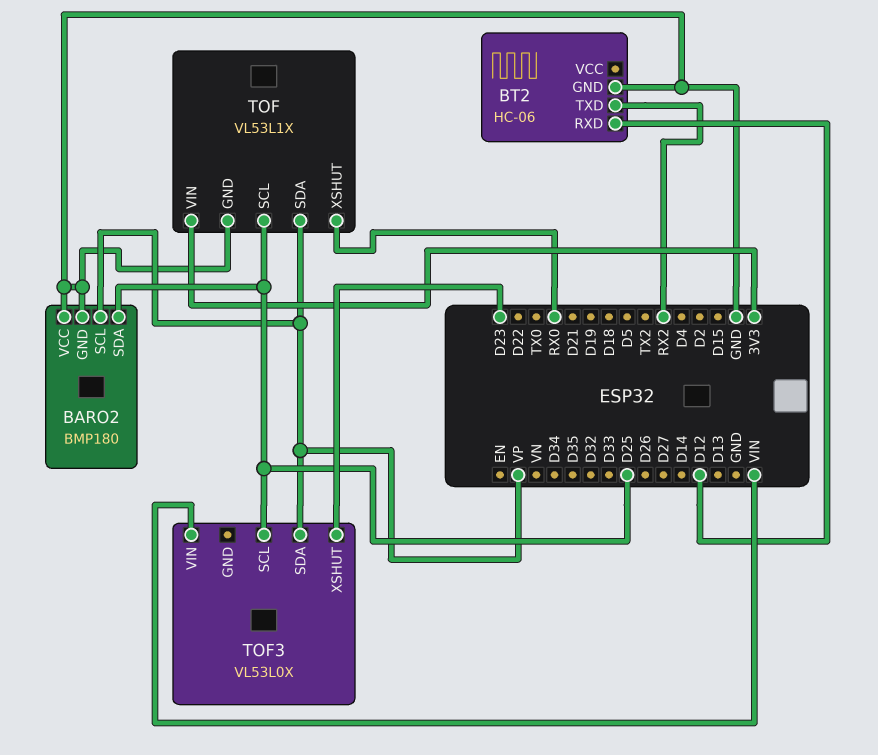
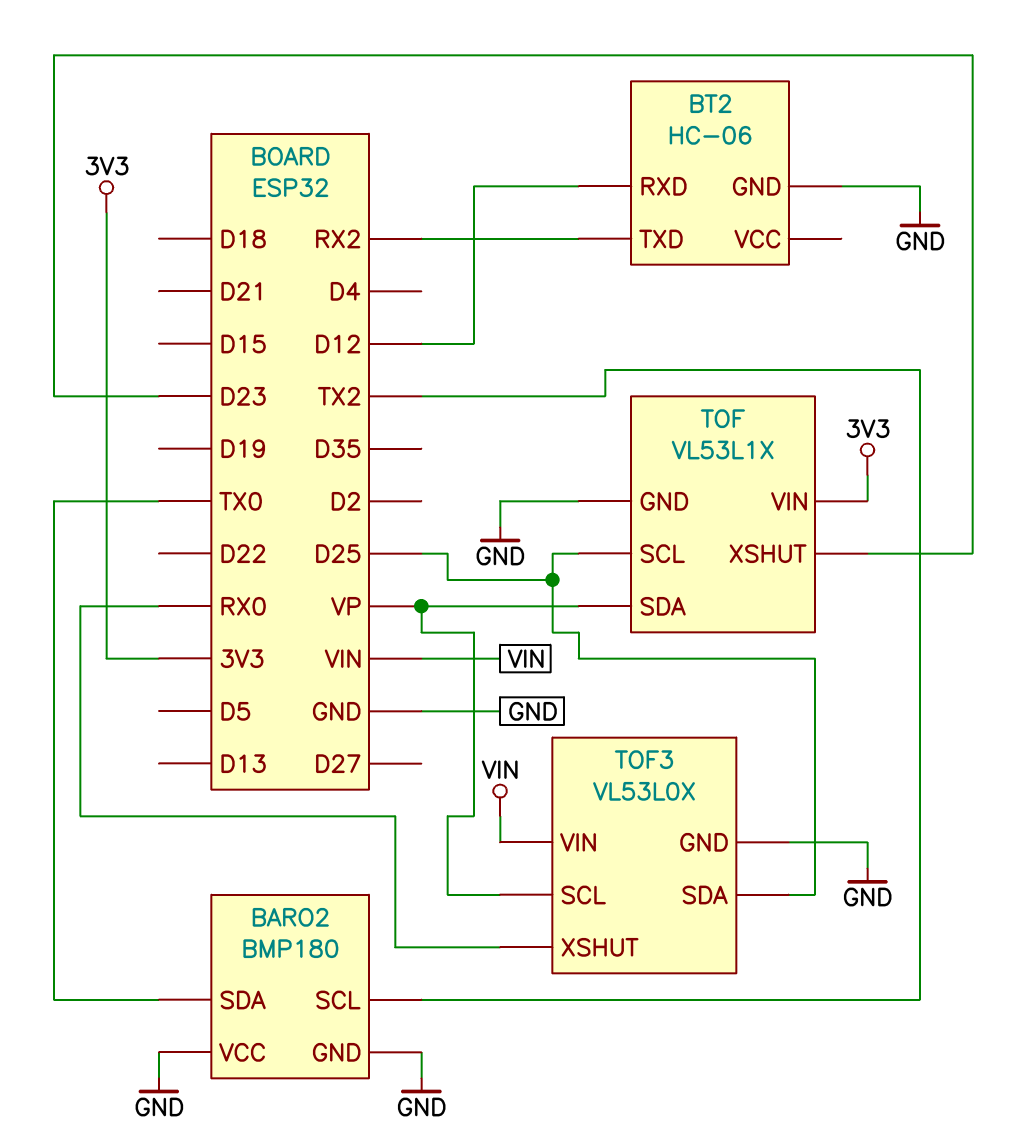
BARO2 pin SCL: VP -> TX2
BARO2 pin SDA: D25 -> TX0
TOF pin XSHUT: RX0 -> D23
TOF3 pin GND: none -> GND
TOF3 pin SCL: D25 -> VP
TOF3 pin SDA: VP -> D25
TOF3 pin XSHUT: D23 -> RX0

